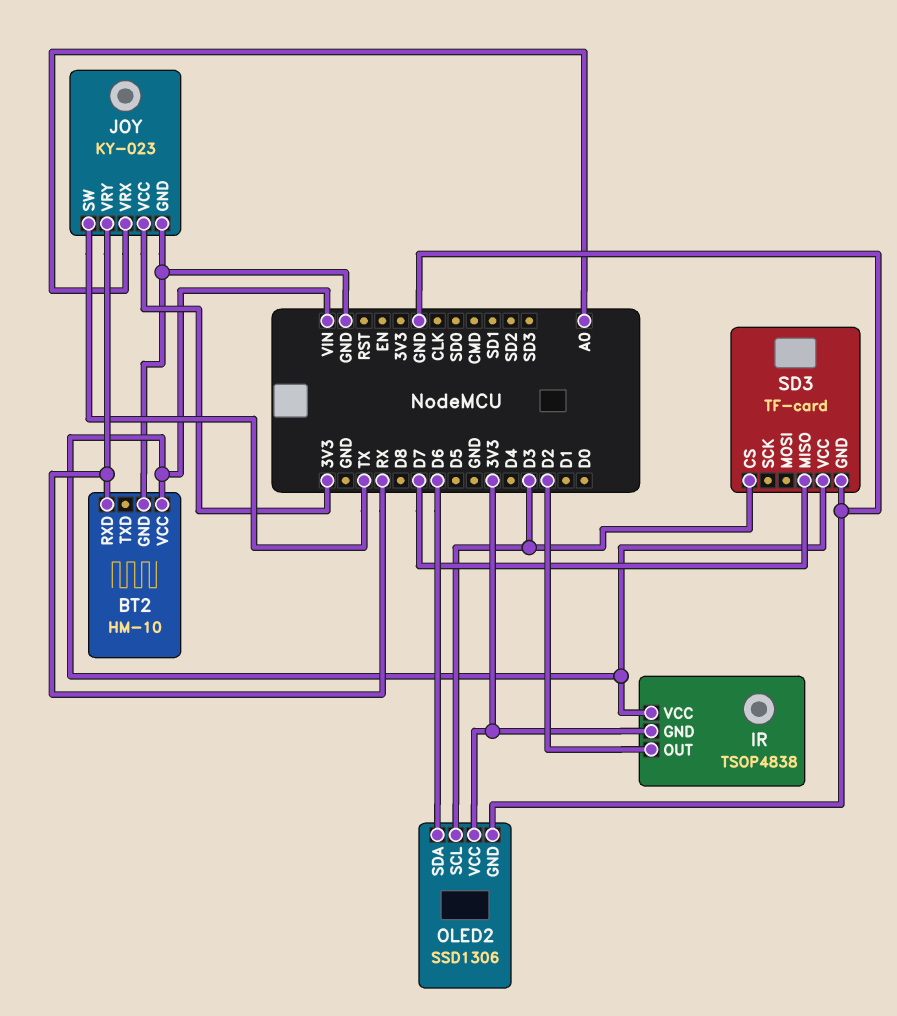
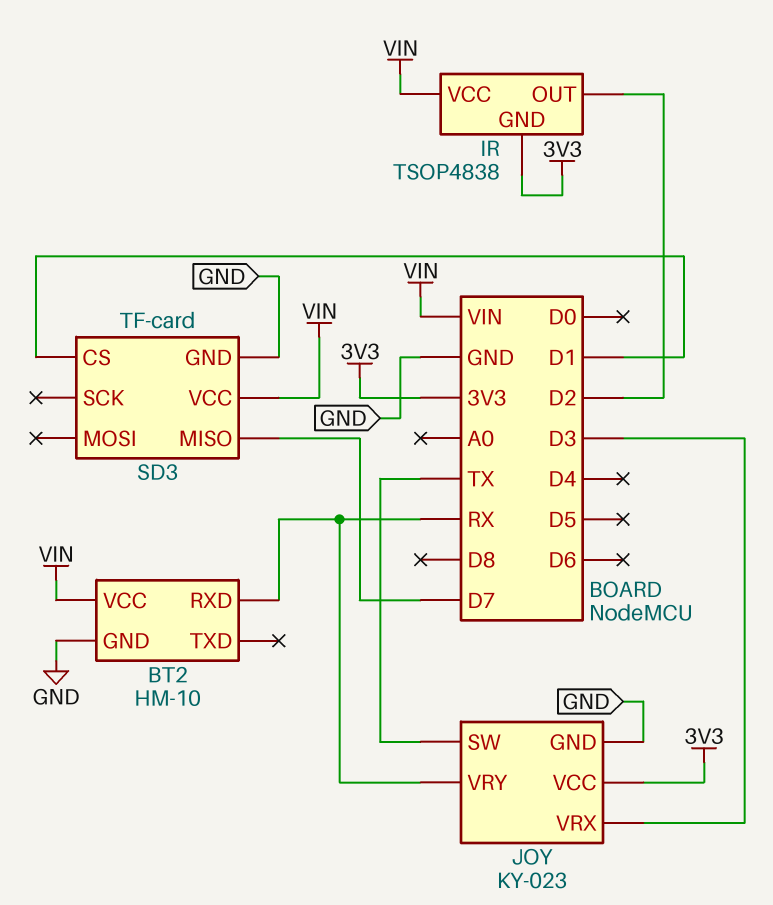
JOY pin VRX: A0 -> D3
OLED2: SSD1306 -> none
OLED2 pin GND: GND -> none
OLED2 pin SCL: D3 -> none
OLED2 pin SDA: D6 -> none
OLED2 pin VCC: 3V3 -> none
SD3 pin CS: D3 -> D1

